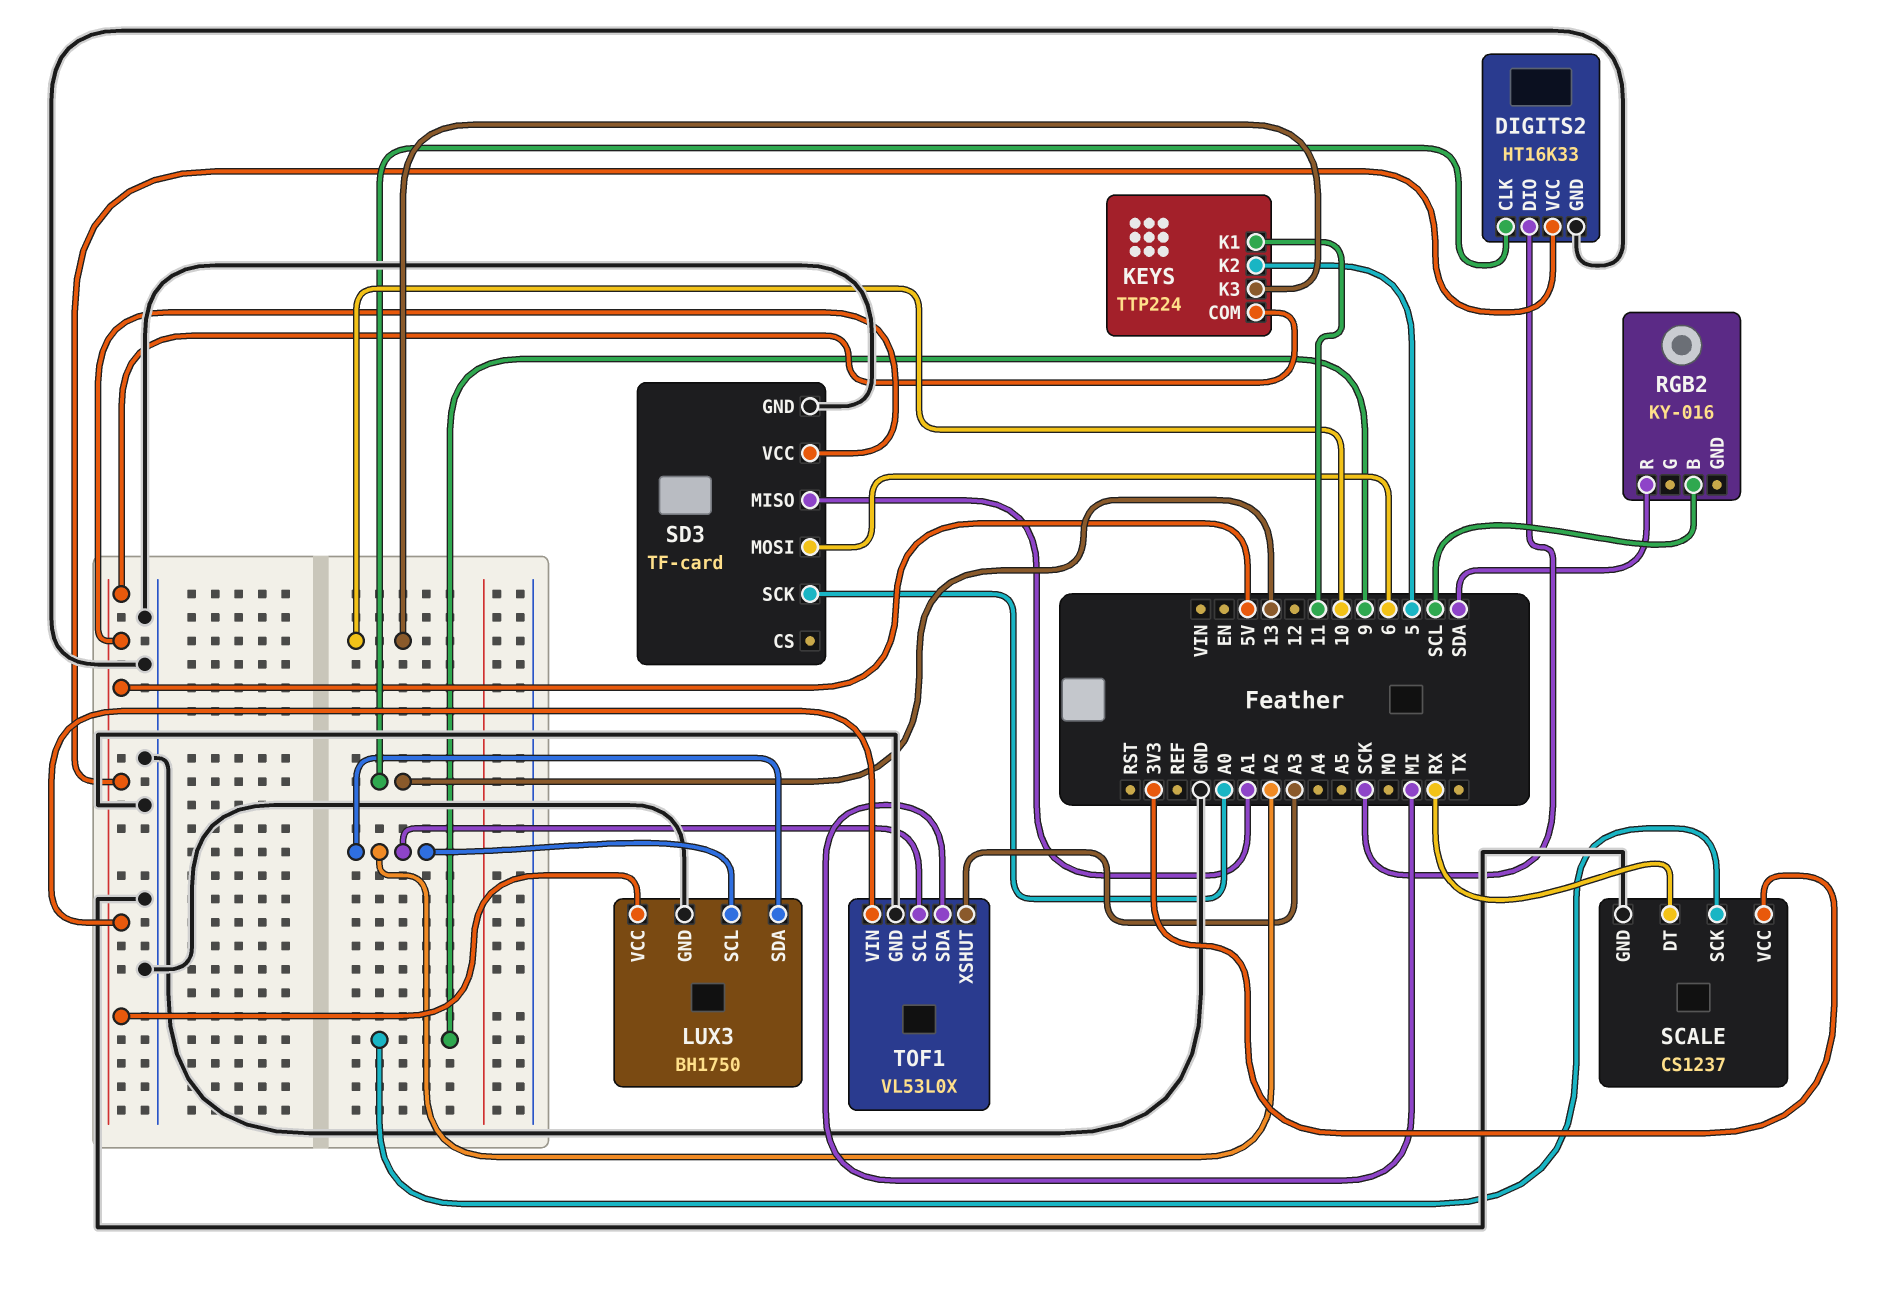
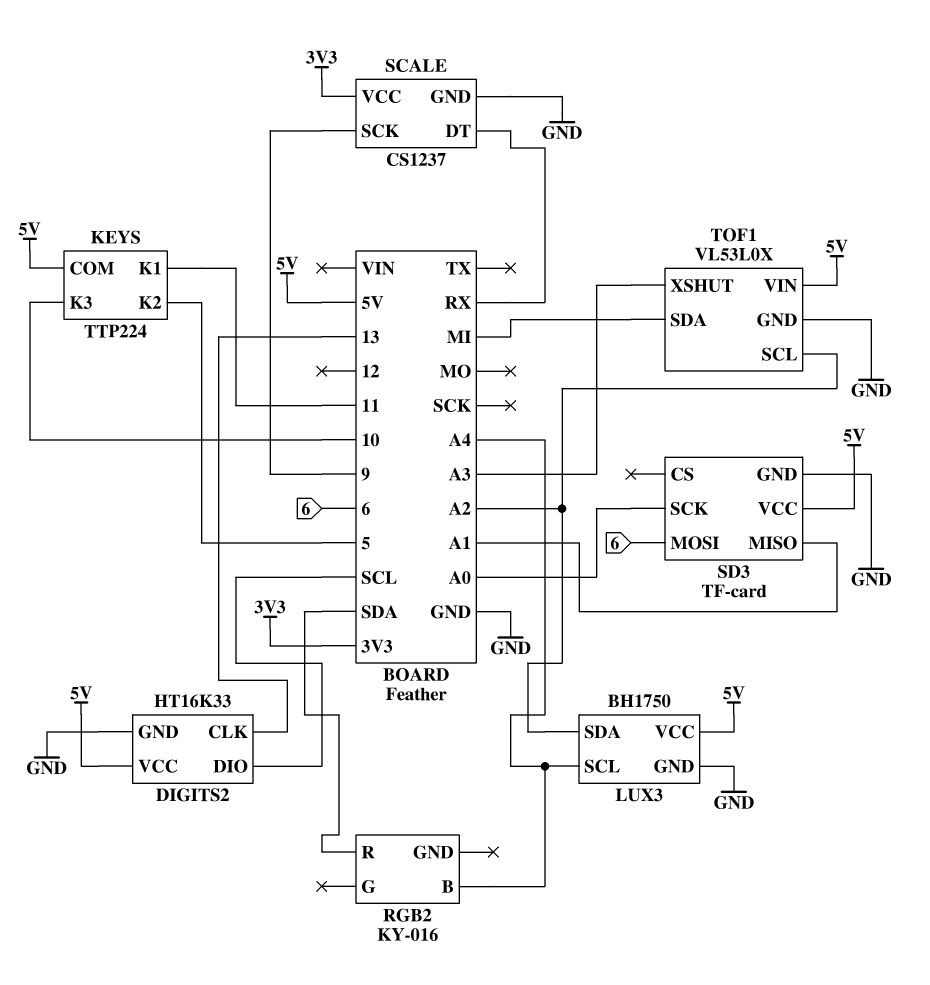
DIGITS2 pin DIO: SCK -> SCL
LUX3 pin SCL: A2 -> A4
RGB2 pin B: SCL -> A4

